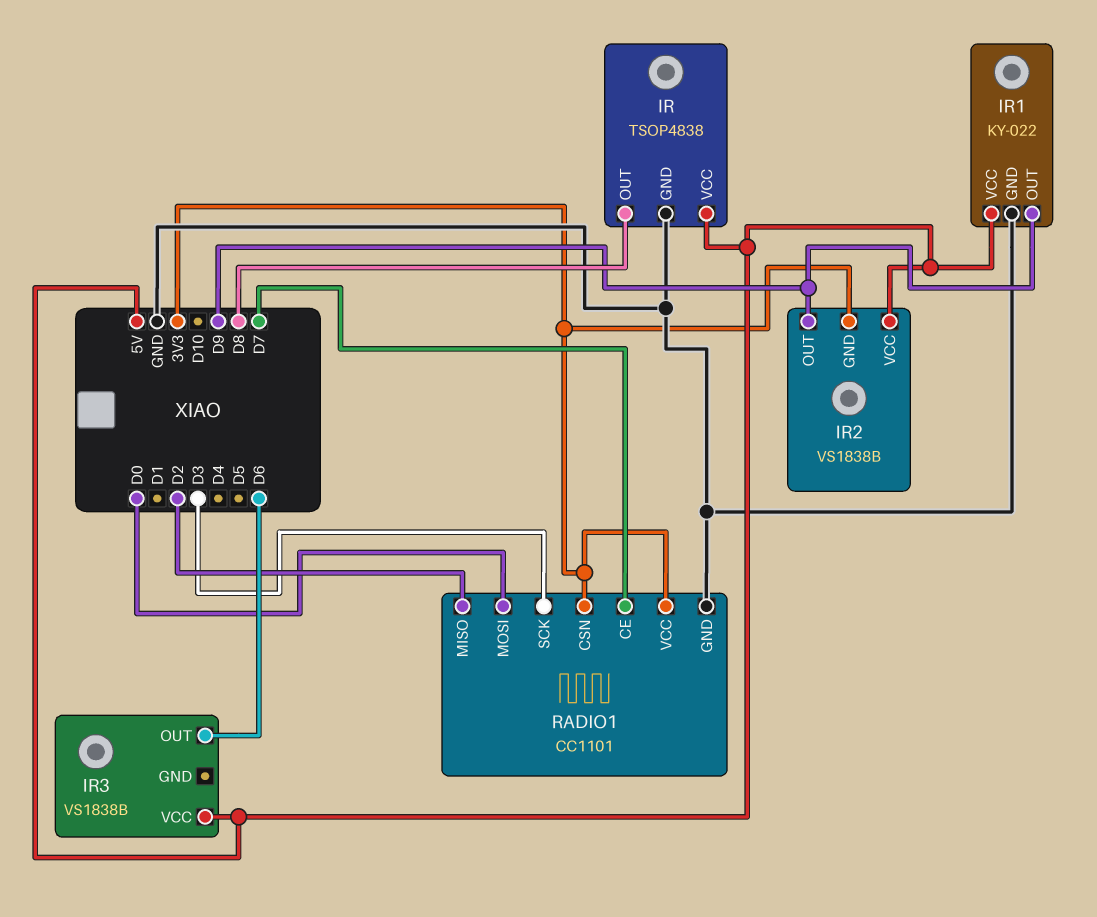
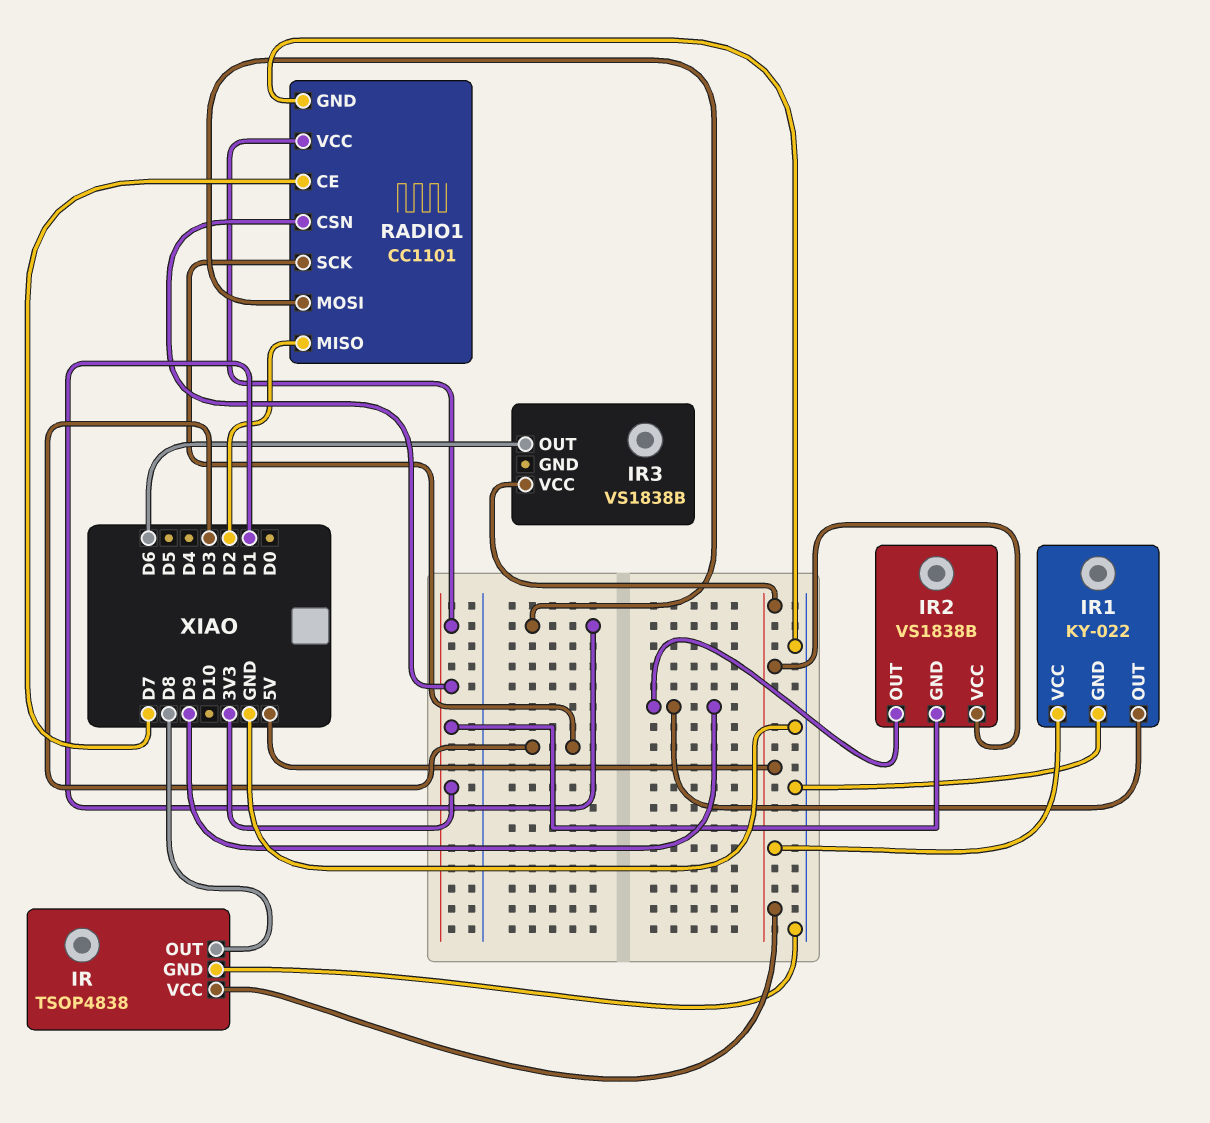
RADIO1 pin MOSI: D0 -> D1

